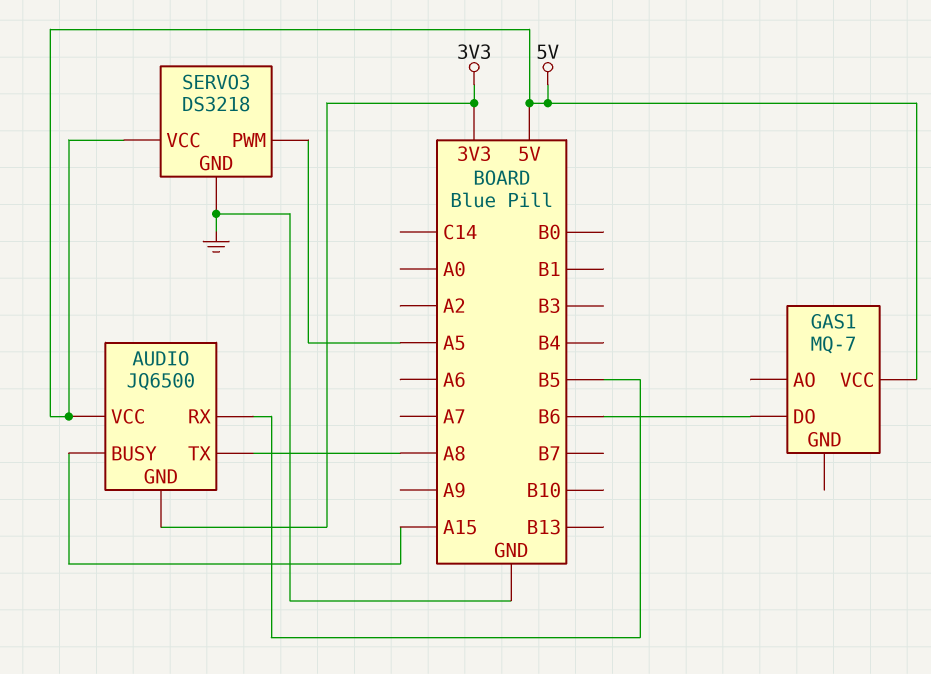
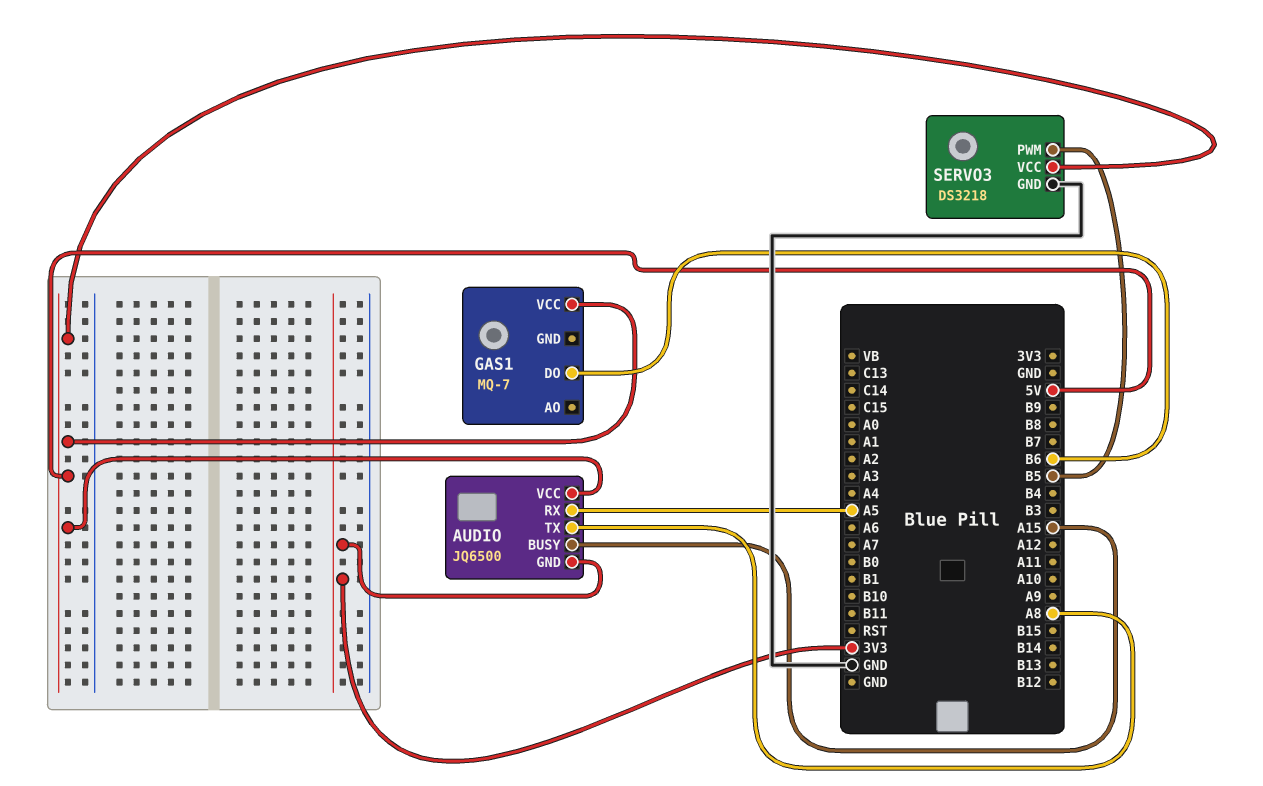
AUDIO pin RX: B5 -> A5
SERVO3 pin PWM: A5 -> B5

